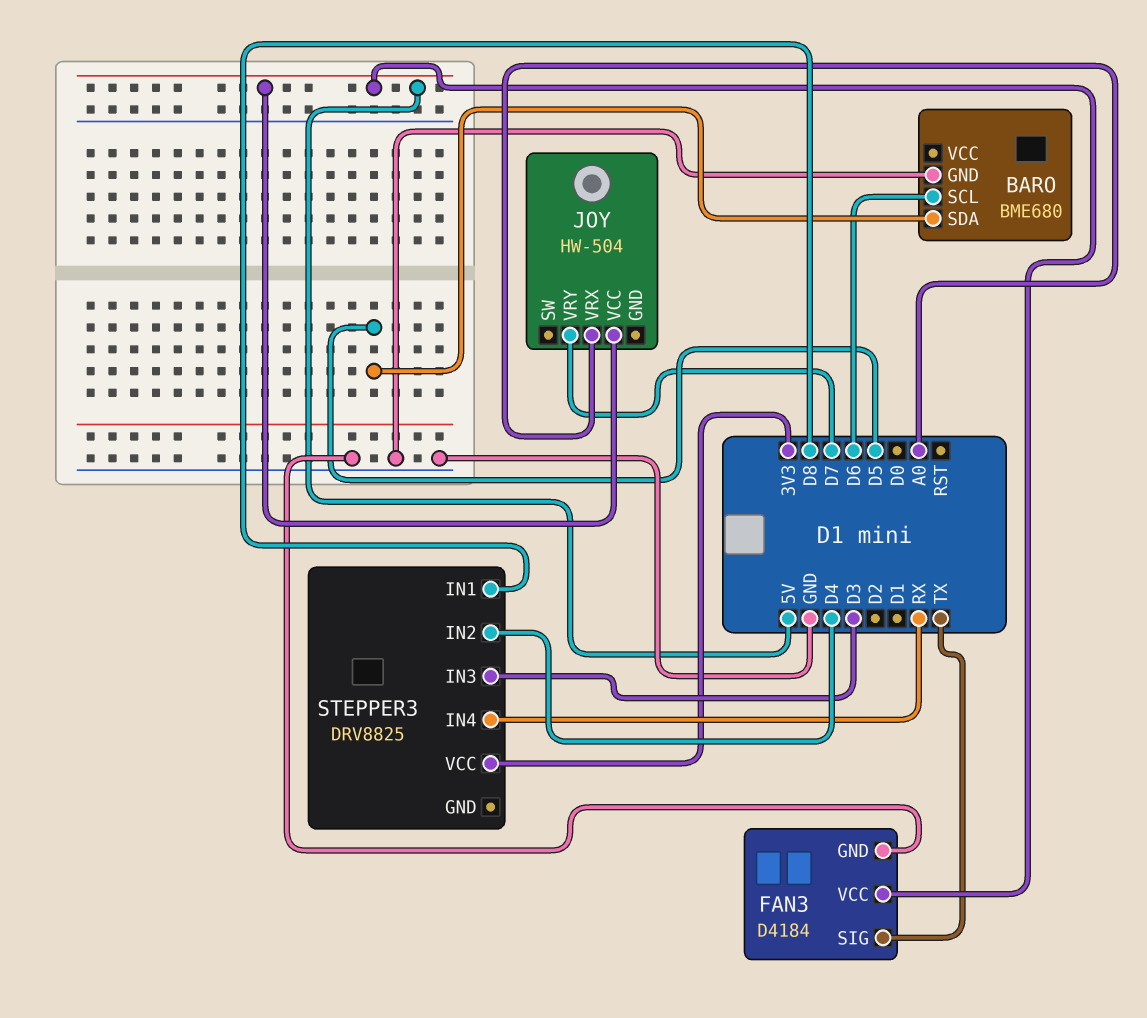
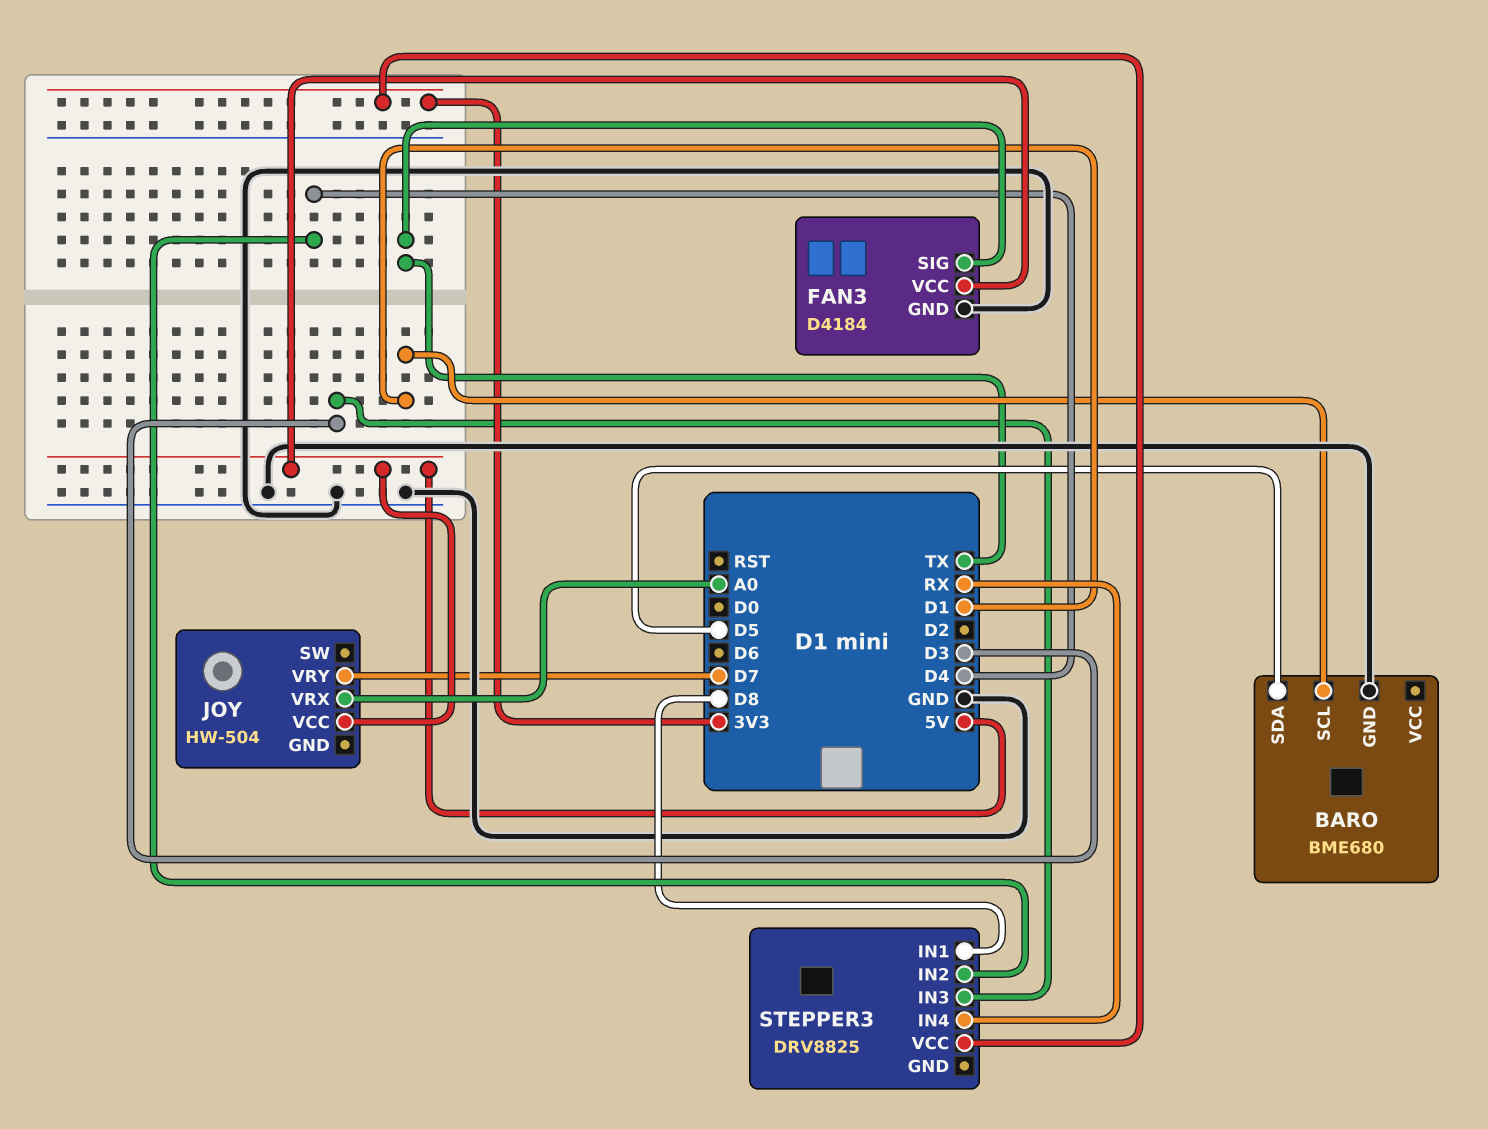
BARO pin SCL: D6 -> D1

